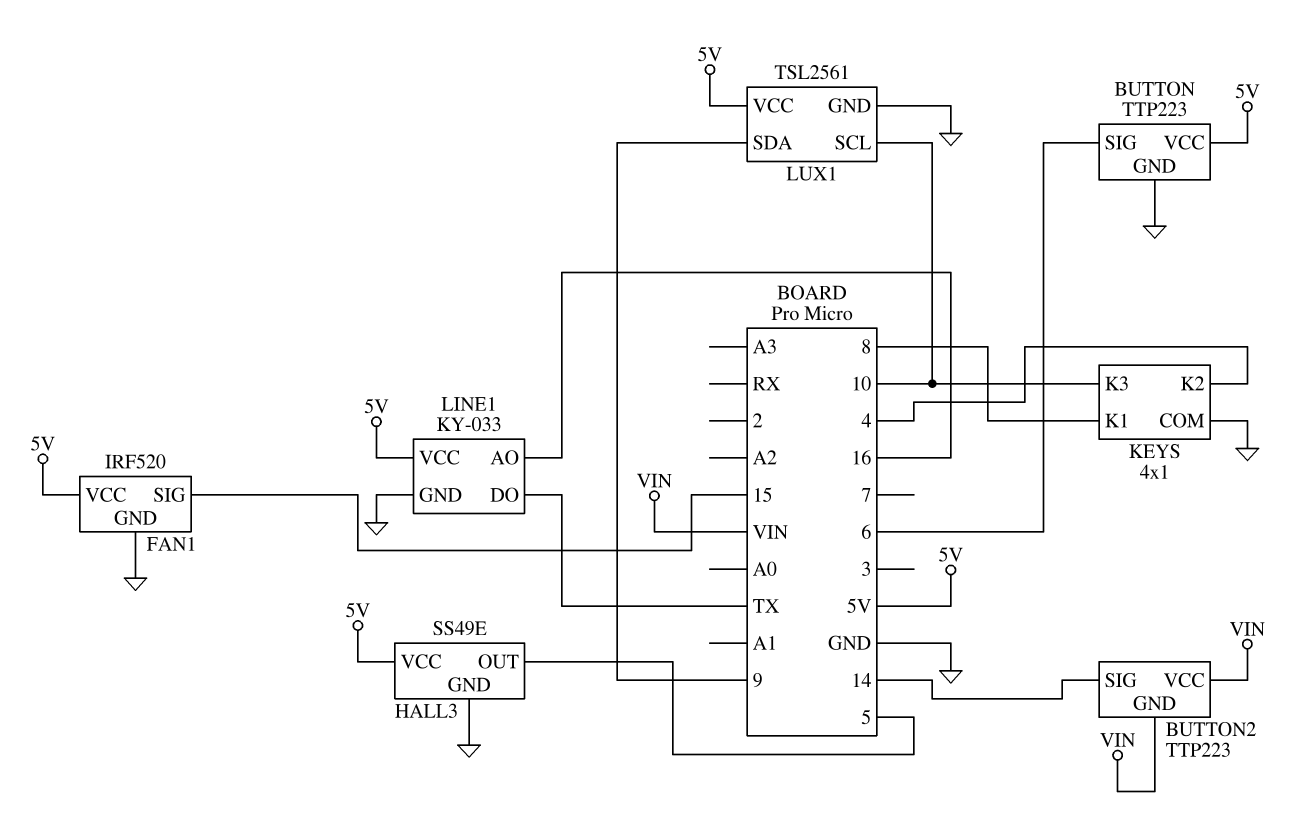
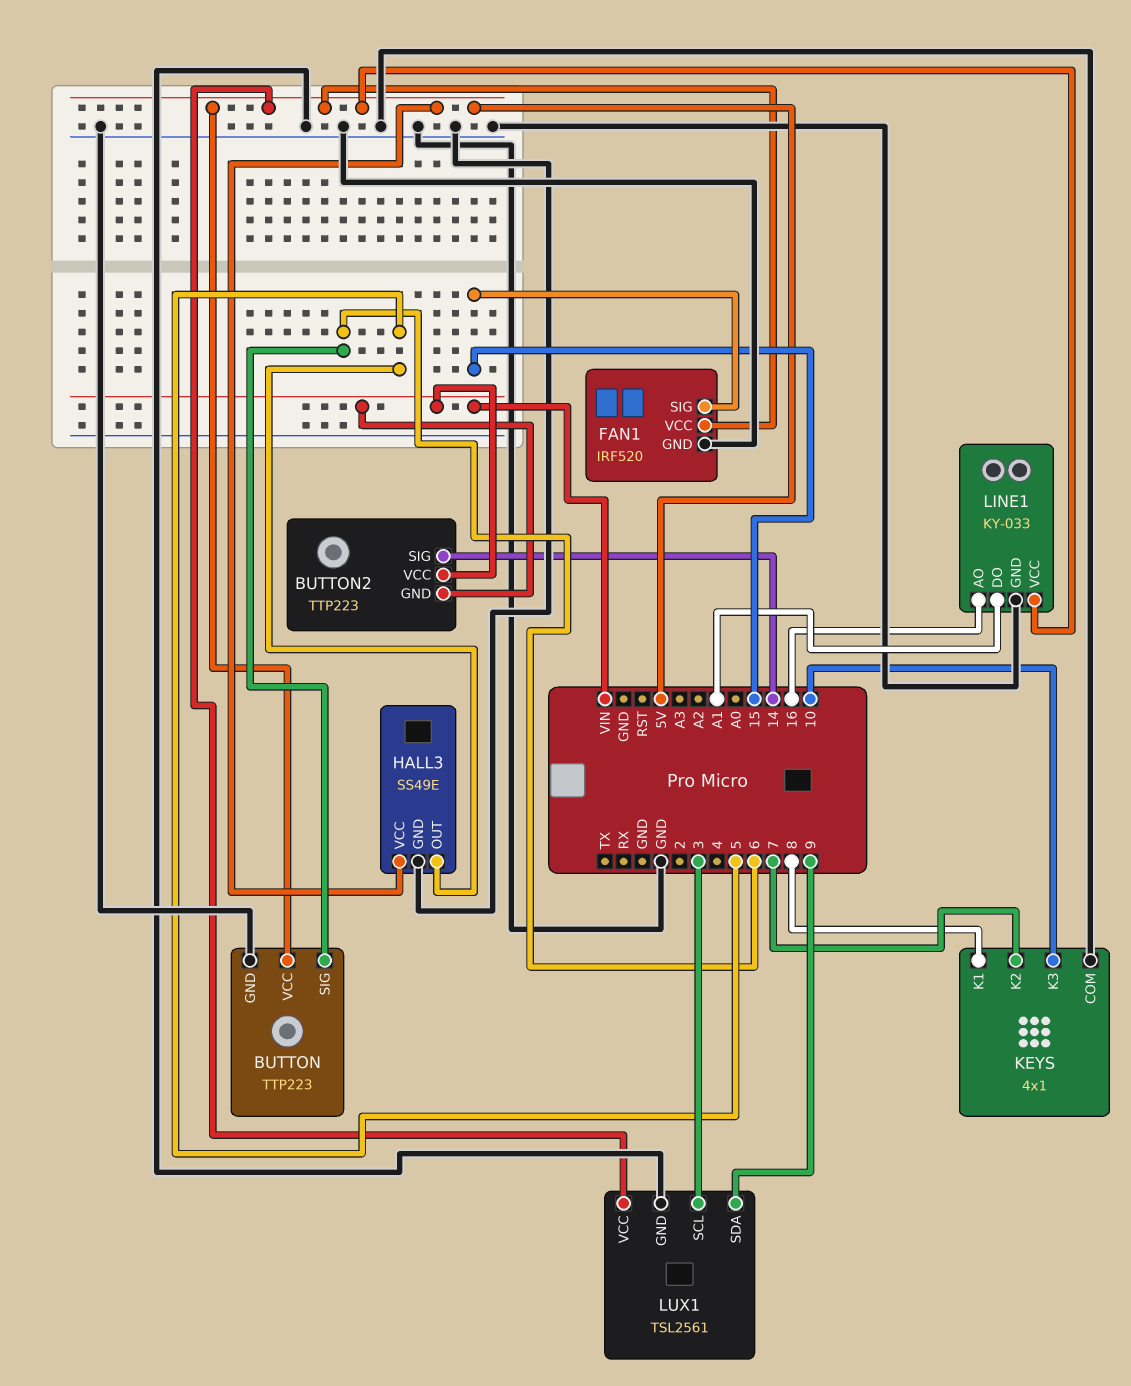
KEYS pin K2: 4 -> 7
LINE1 pin DO: TX -> A1
LUX1 pin SCL: 10 -> 3

